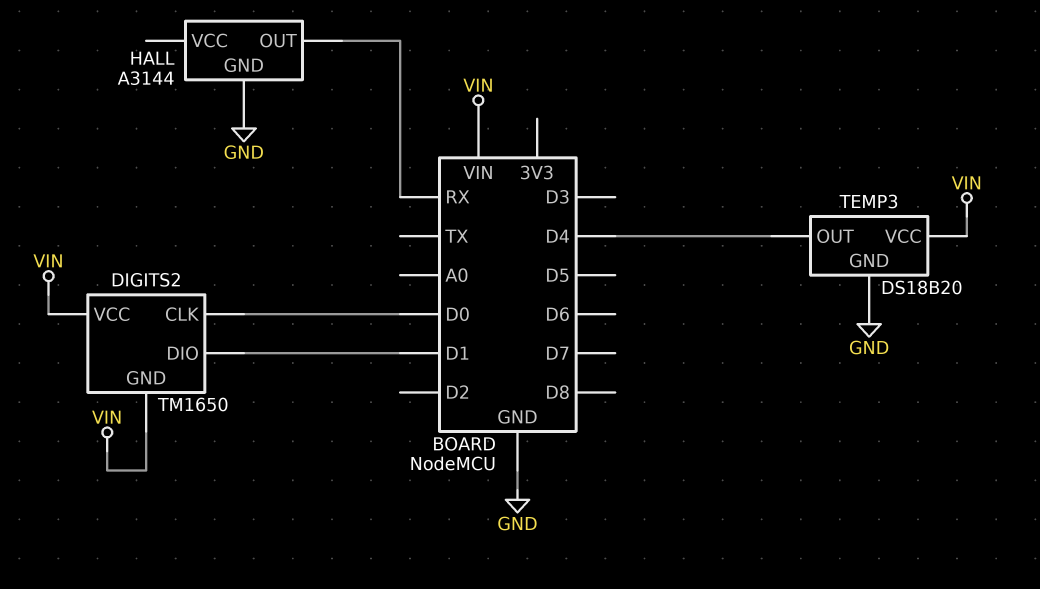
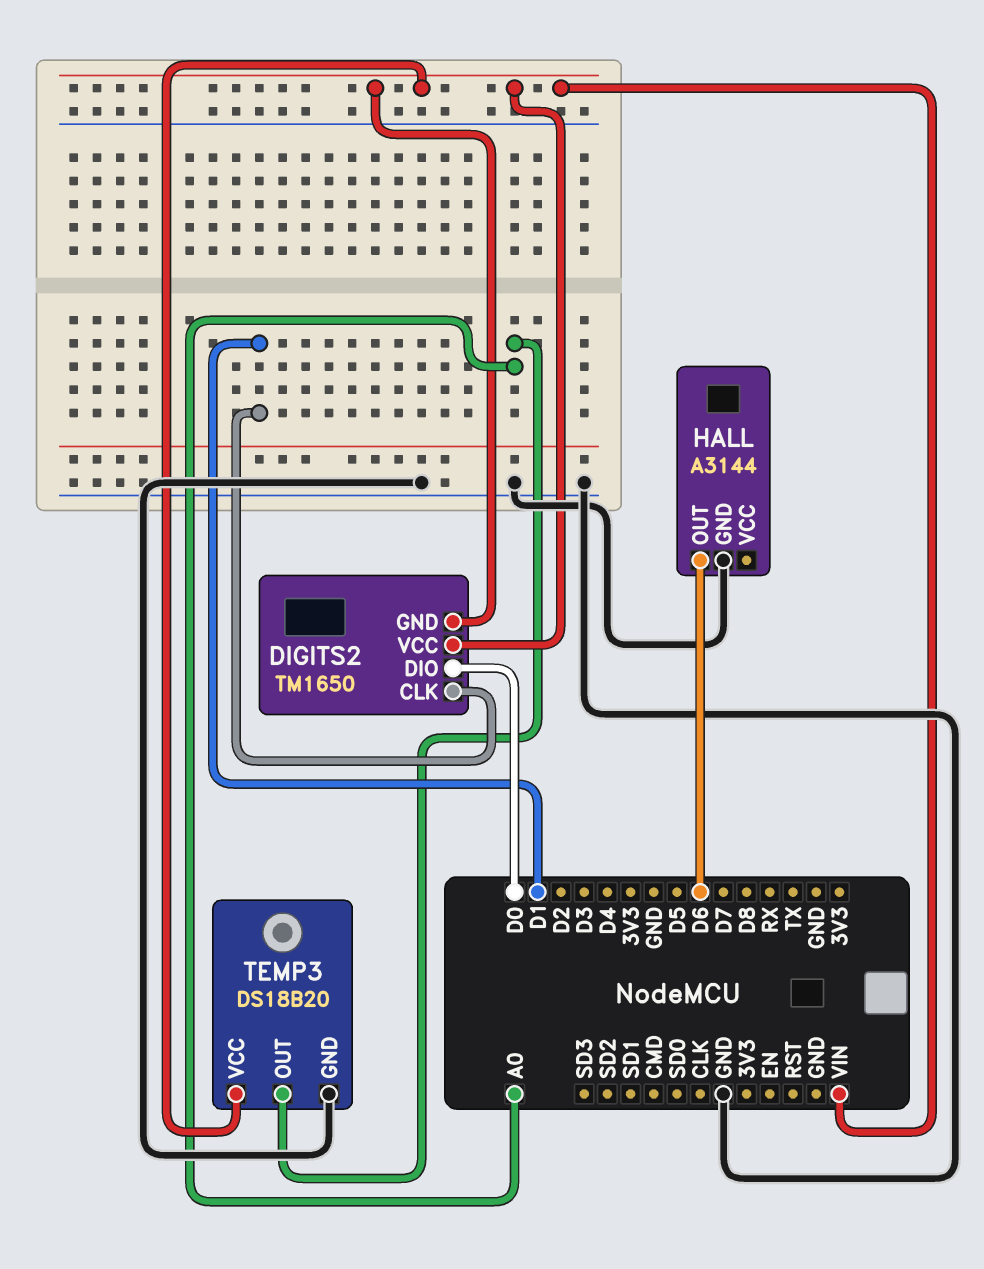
DIGITS2 pin CLK: D0 -> D1
DIGITS2 pin DIO: D1 -> D0
HALL pin OUT: RX -> D6
TEMP3 pin OUT: D4 -> A0

